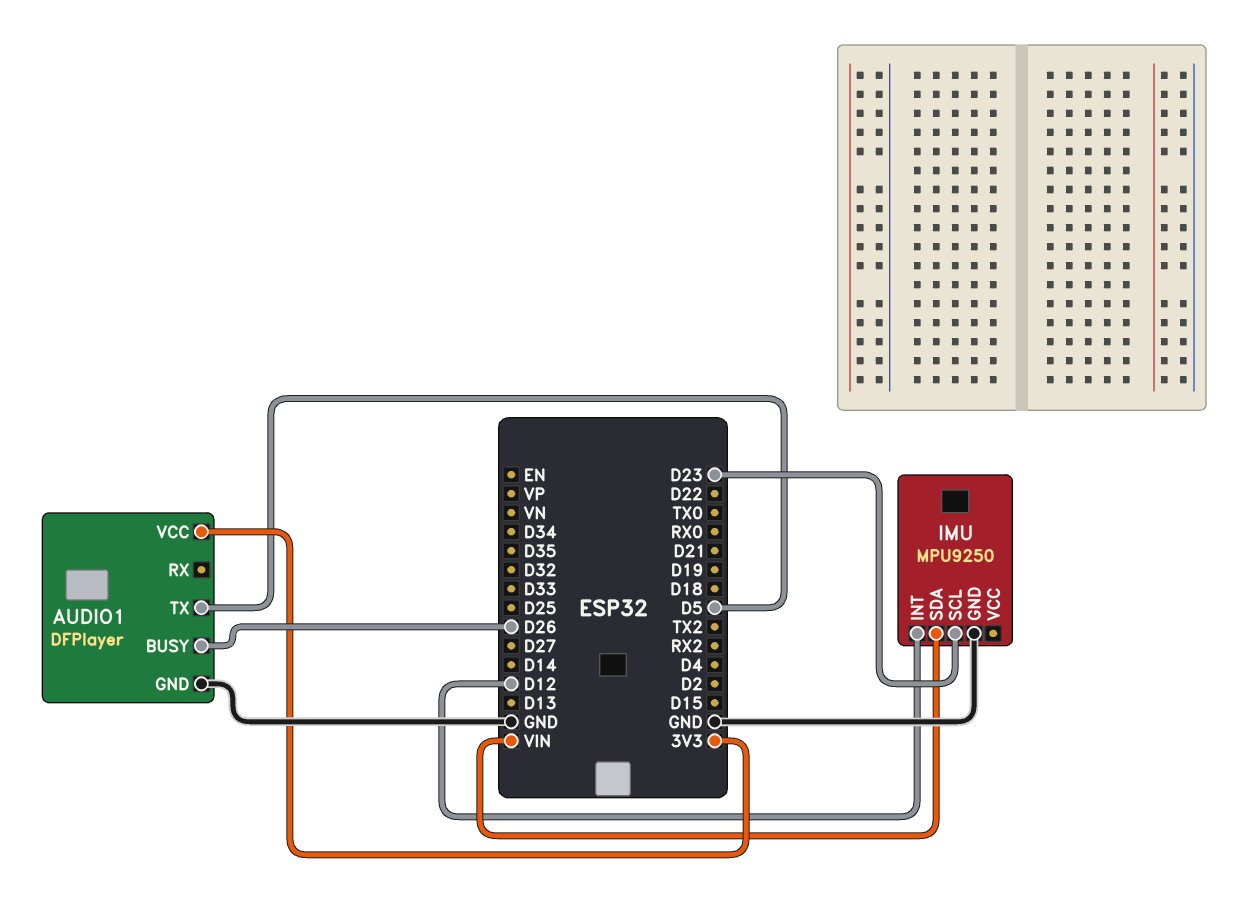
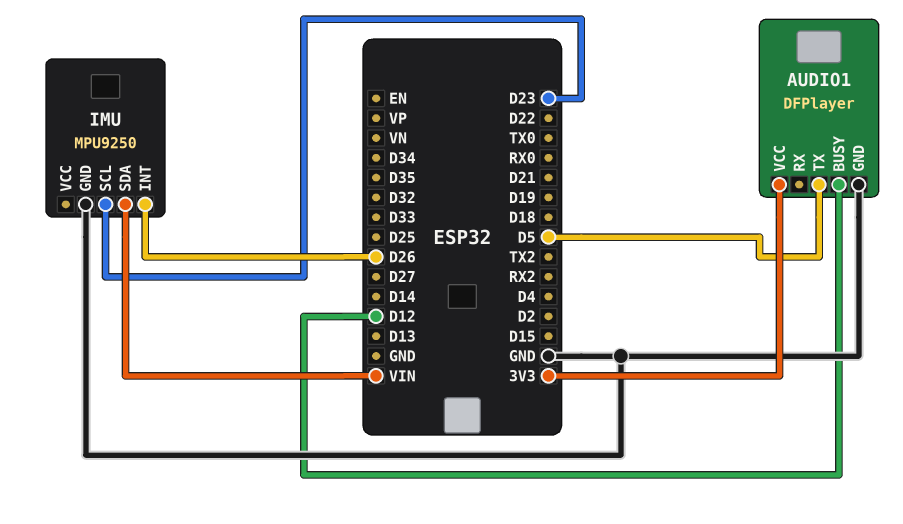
AUDIO1 pin BUSY: D26 -> D12
IMU pin INT: D12 -> D26

